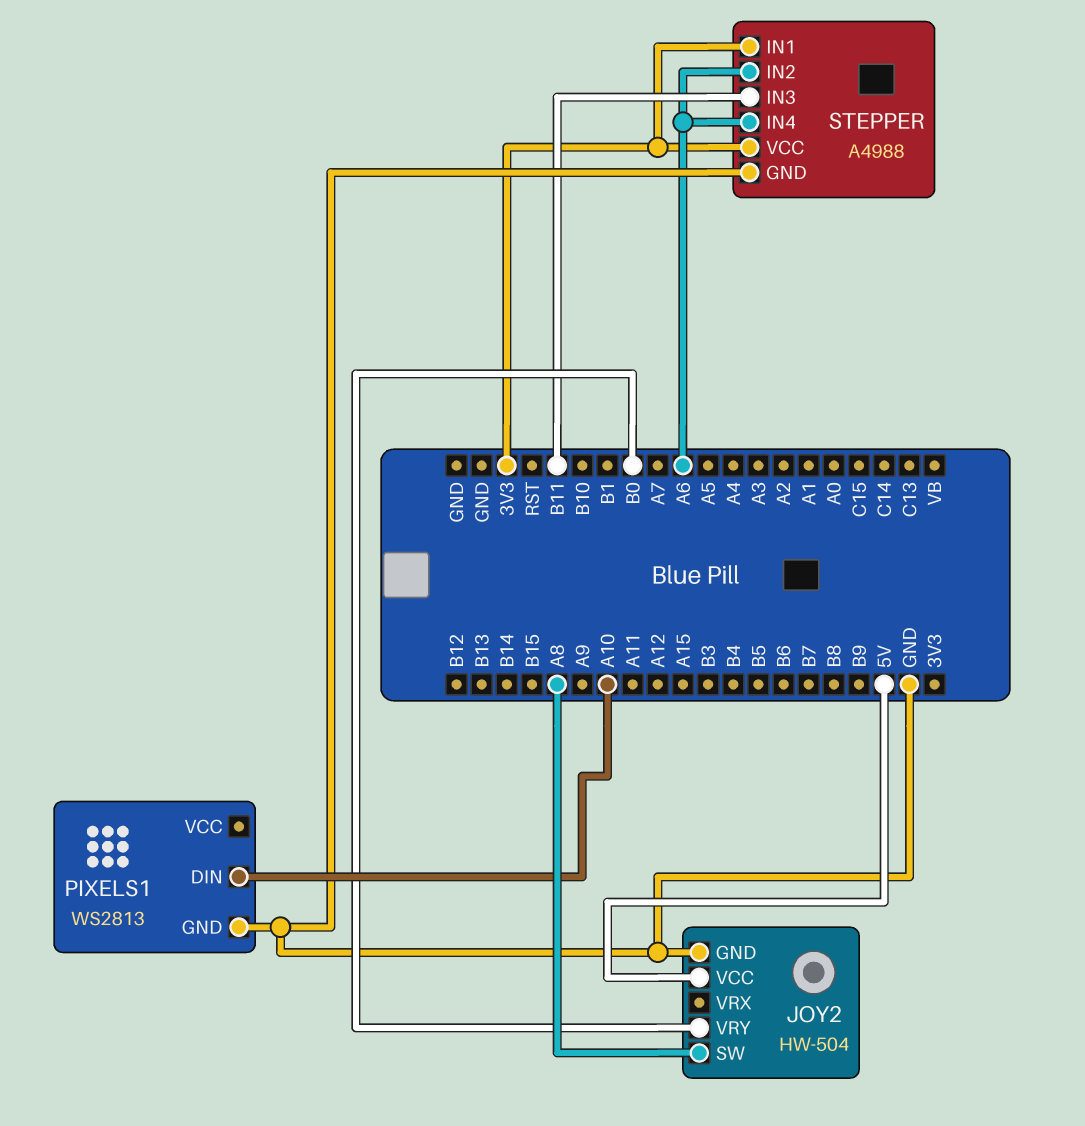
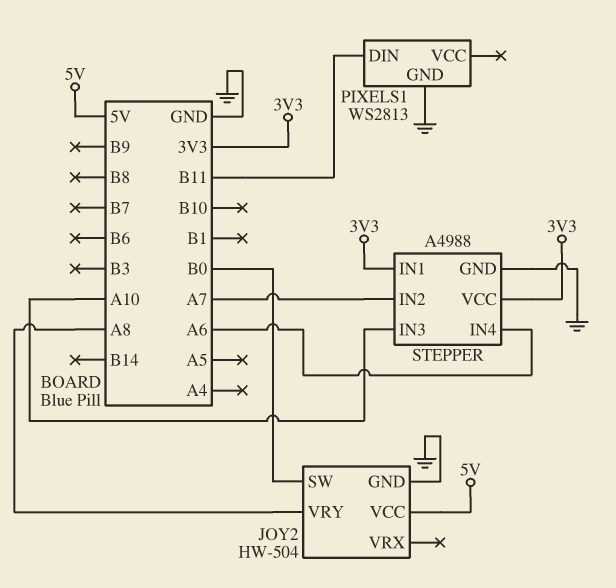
JOY2 pin SW: A8 -> B0
JOY2 pin VRY: B0 -> A8
PIXELS1 pin DIN: A10 -> B11
STEPPER pin IN2: A6 -> A7
STEPPER pin IN3: B11 -> A10

